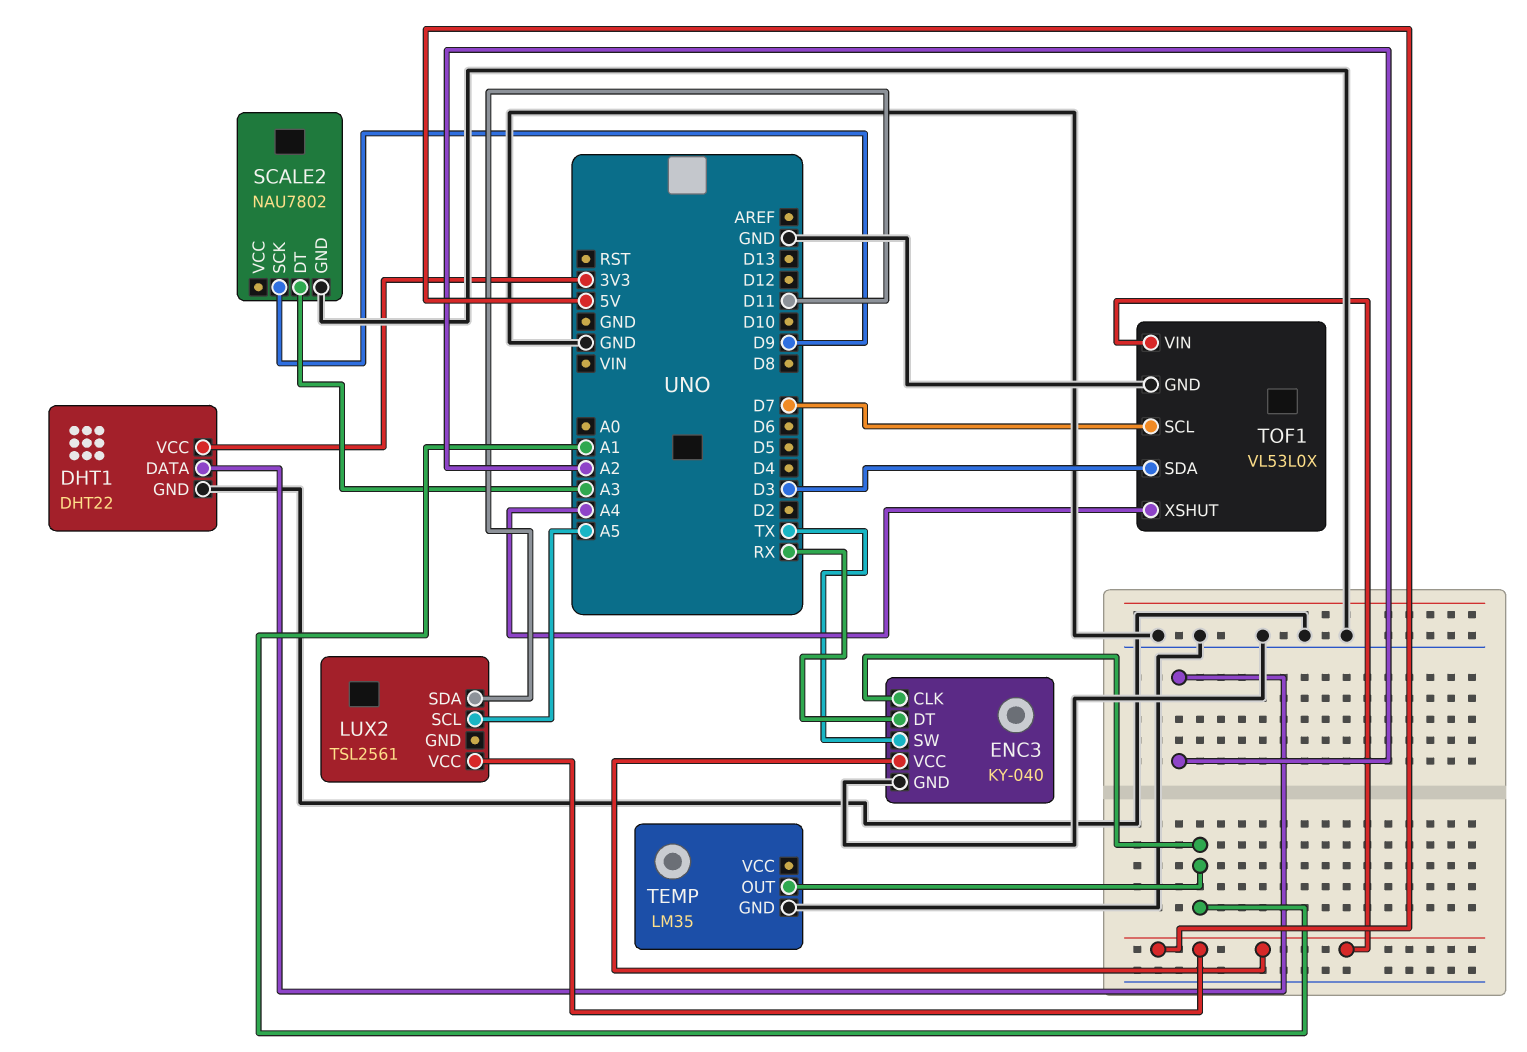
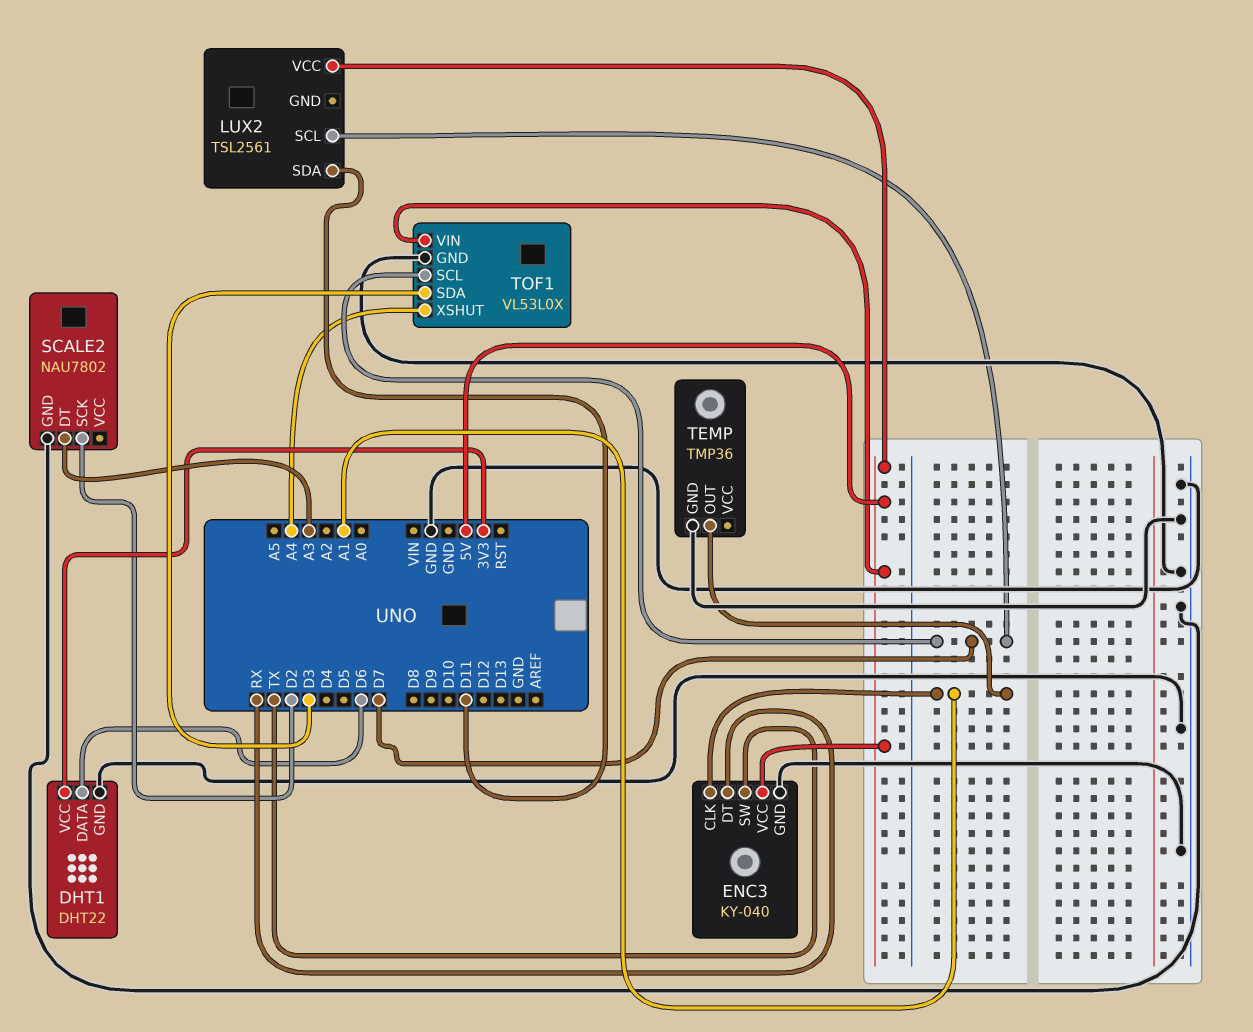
DHT1 pin DATA: A2 -> D6
LUX2 pin SCL: A5 -> D7
SCALE2 pin SCK: D9 -> D2
TEMP: LM35 -> TMP36

